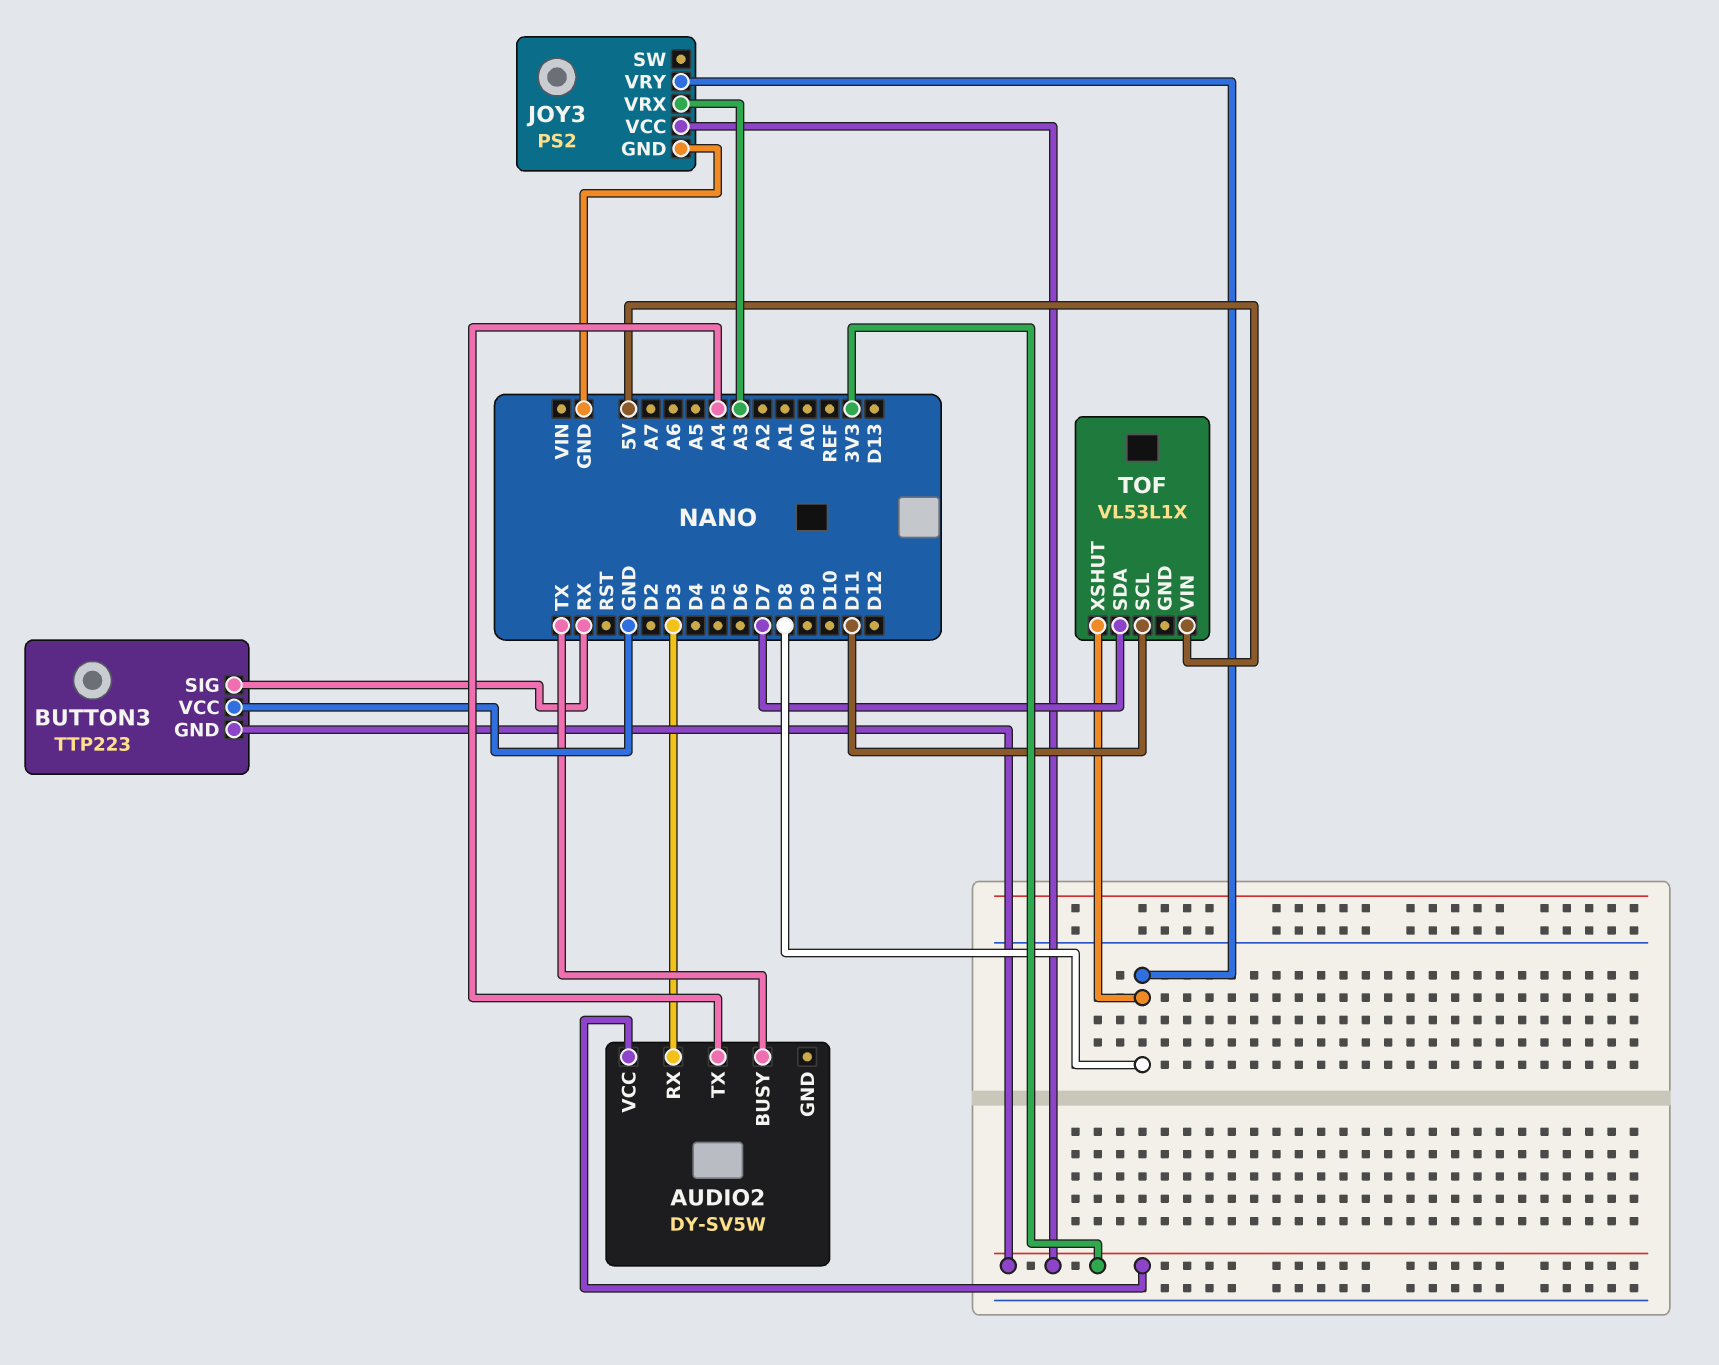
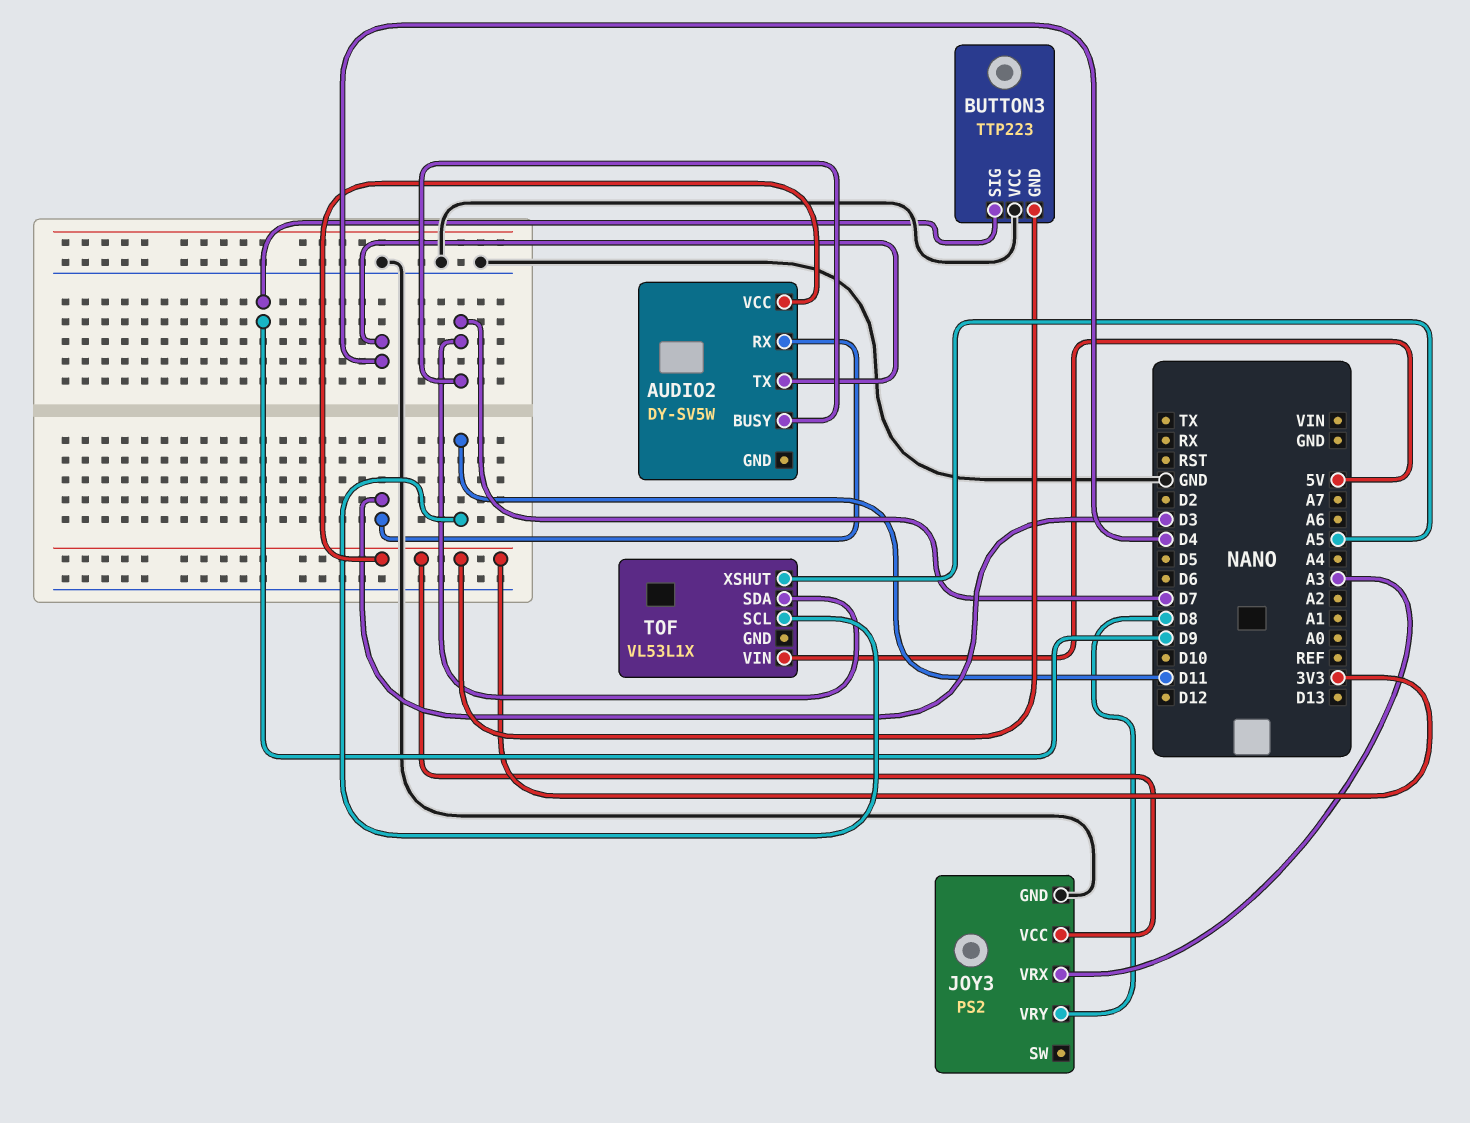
AUDIO2 pin BUSY: TX -> D7
AUDIO2 pin TX: A4 -> D4
BUTTON3 pin SIG: RX -> D9
TOF pin XSHUT: D8 -> A5

